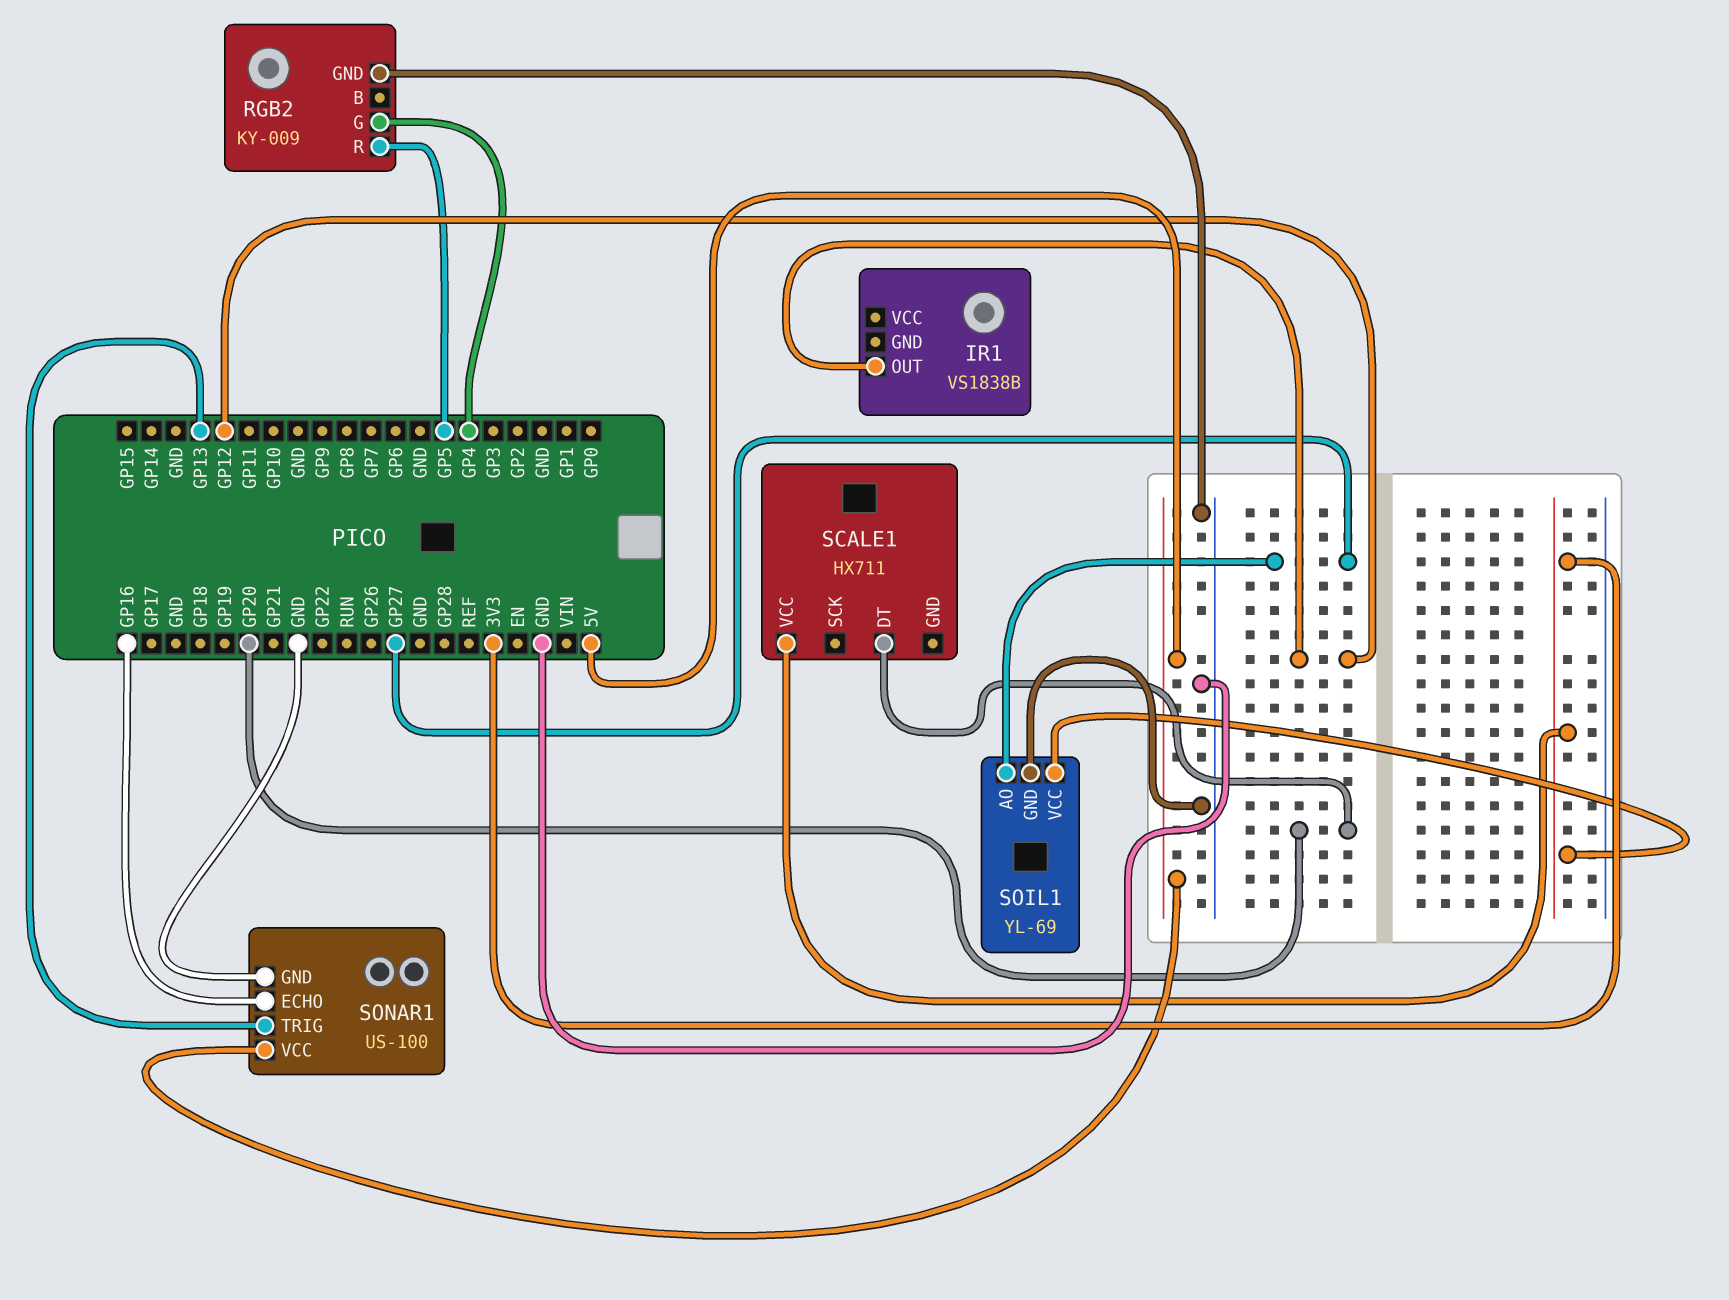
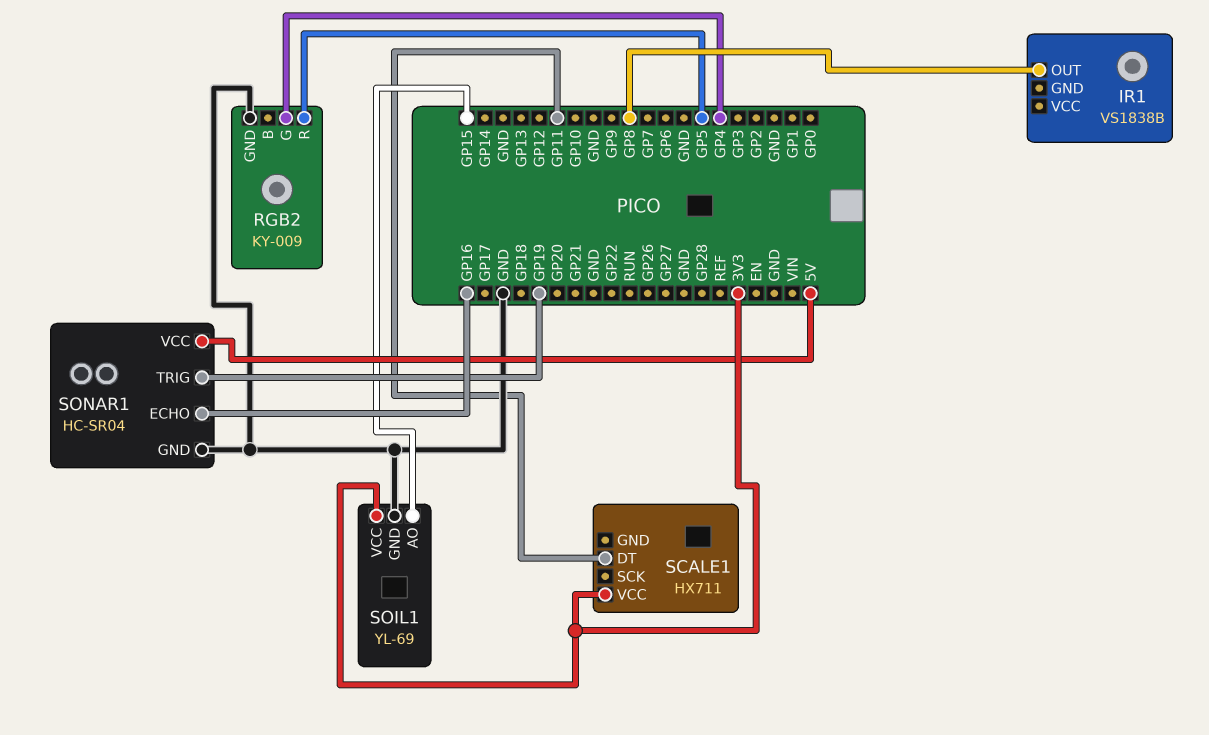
IR1 pin OUT: GP12 -> GP8
SCALE1 pin DT: GP20 -> GP11
SOIL1 pin AO: GP27 -> GP15
SONAR1: US-100 -> HC-SR04
SONAR1 pin TRIG: GP13 -> GP19

